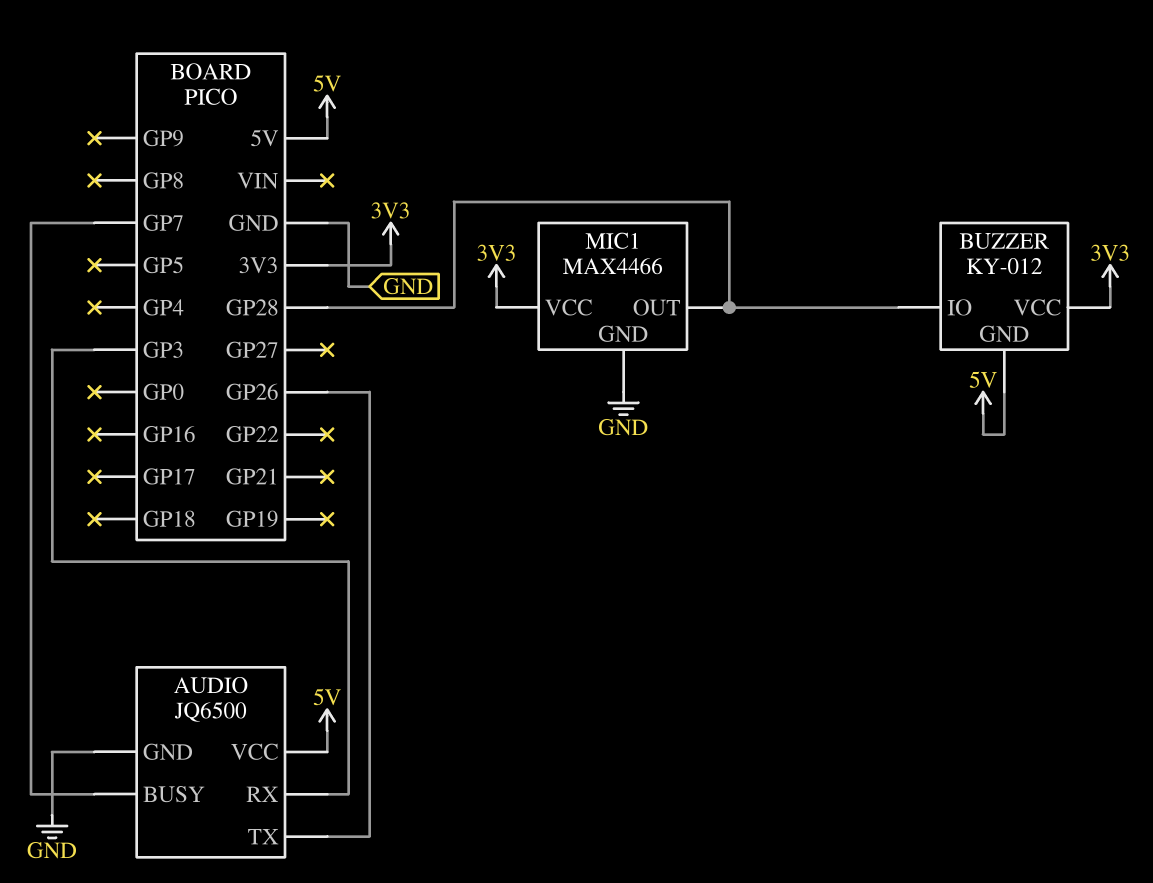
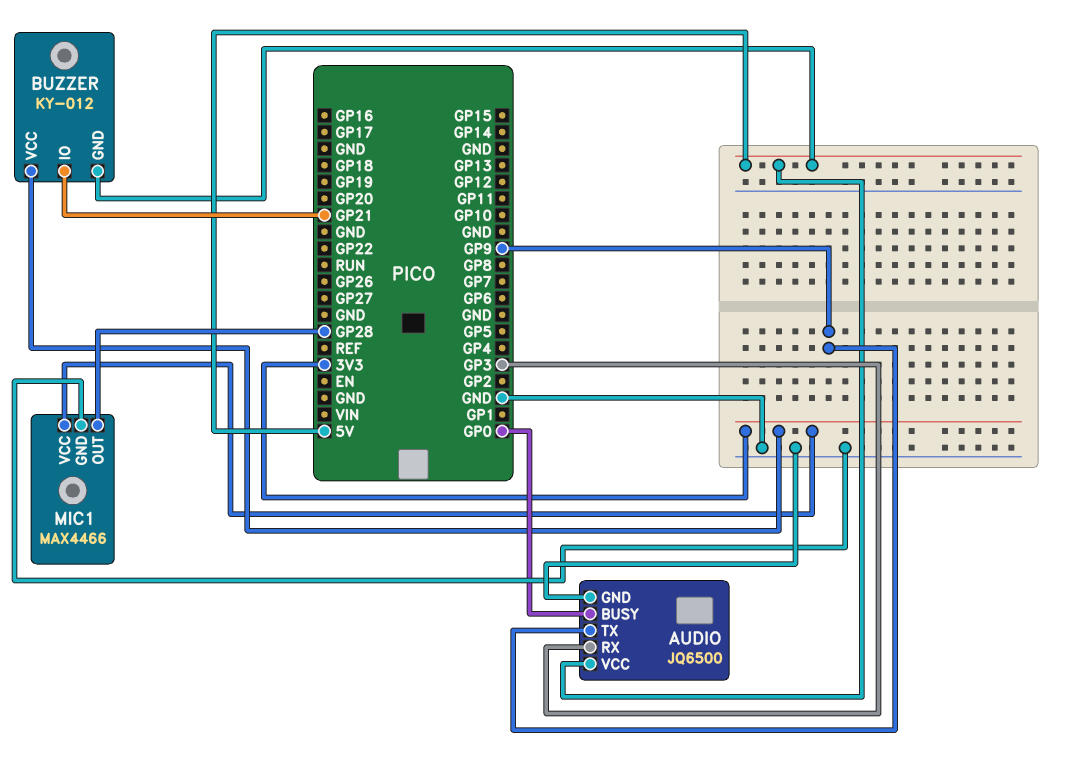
AUDIO pin BUSY: GP7 -> GP0
AUDIO pin TX: GP26 -> GP9
BUZZER pin IO: GP28 -> GP21

